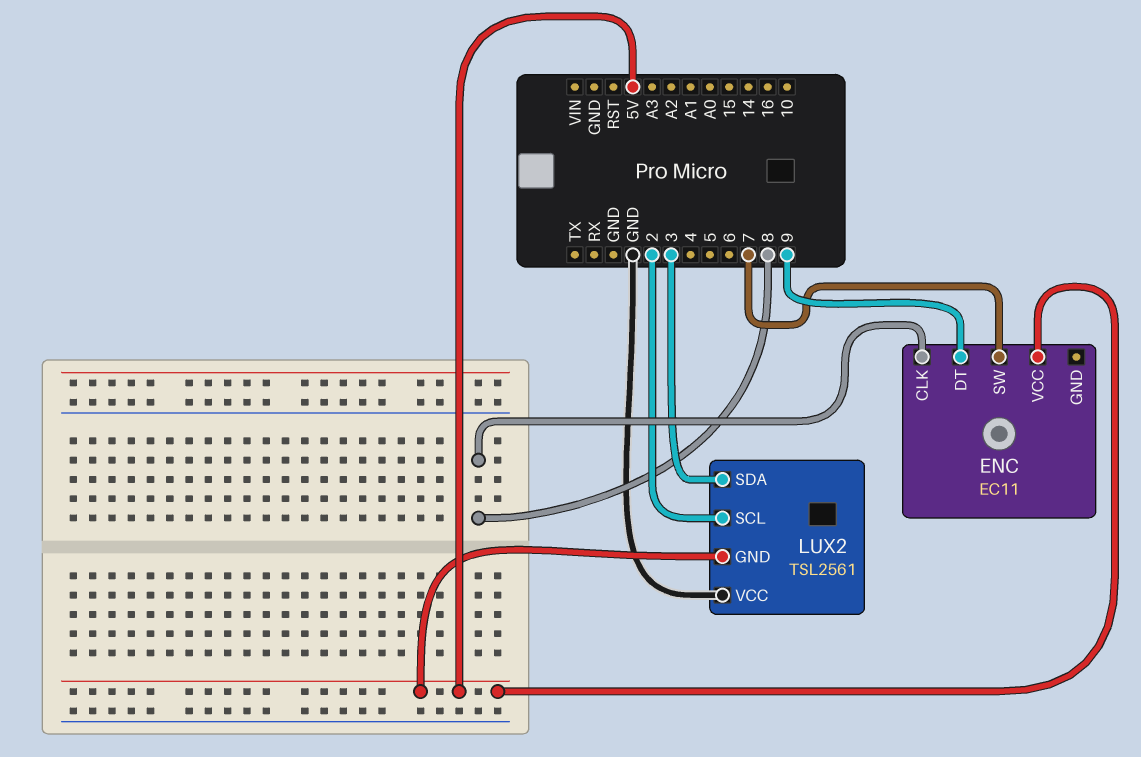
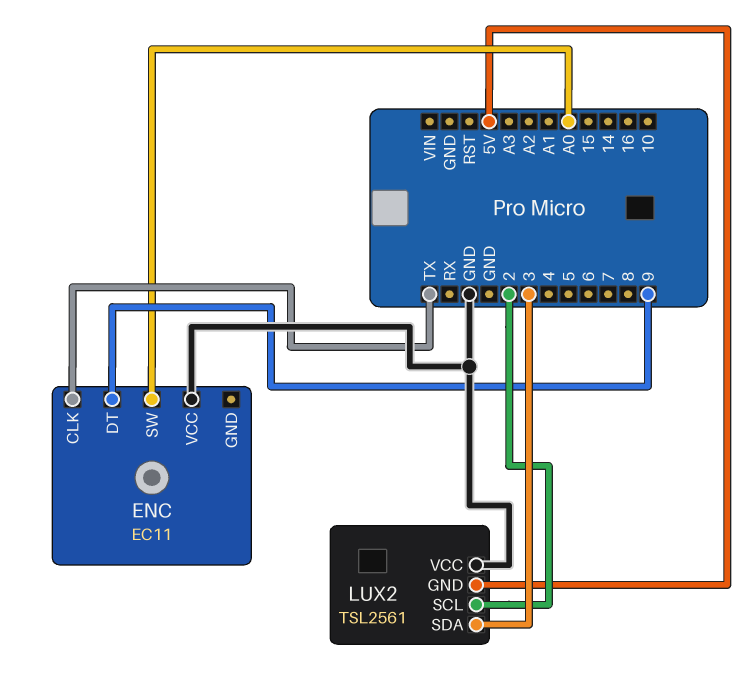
ENC pin CLK: 8 -> TX
ENC pin SW: 7 -> A0
ENC pin VCC: 5V -> GND

